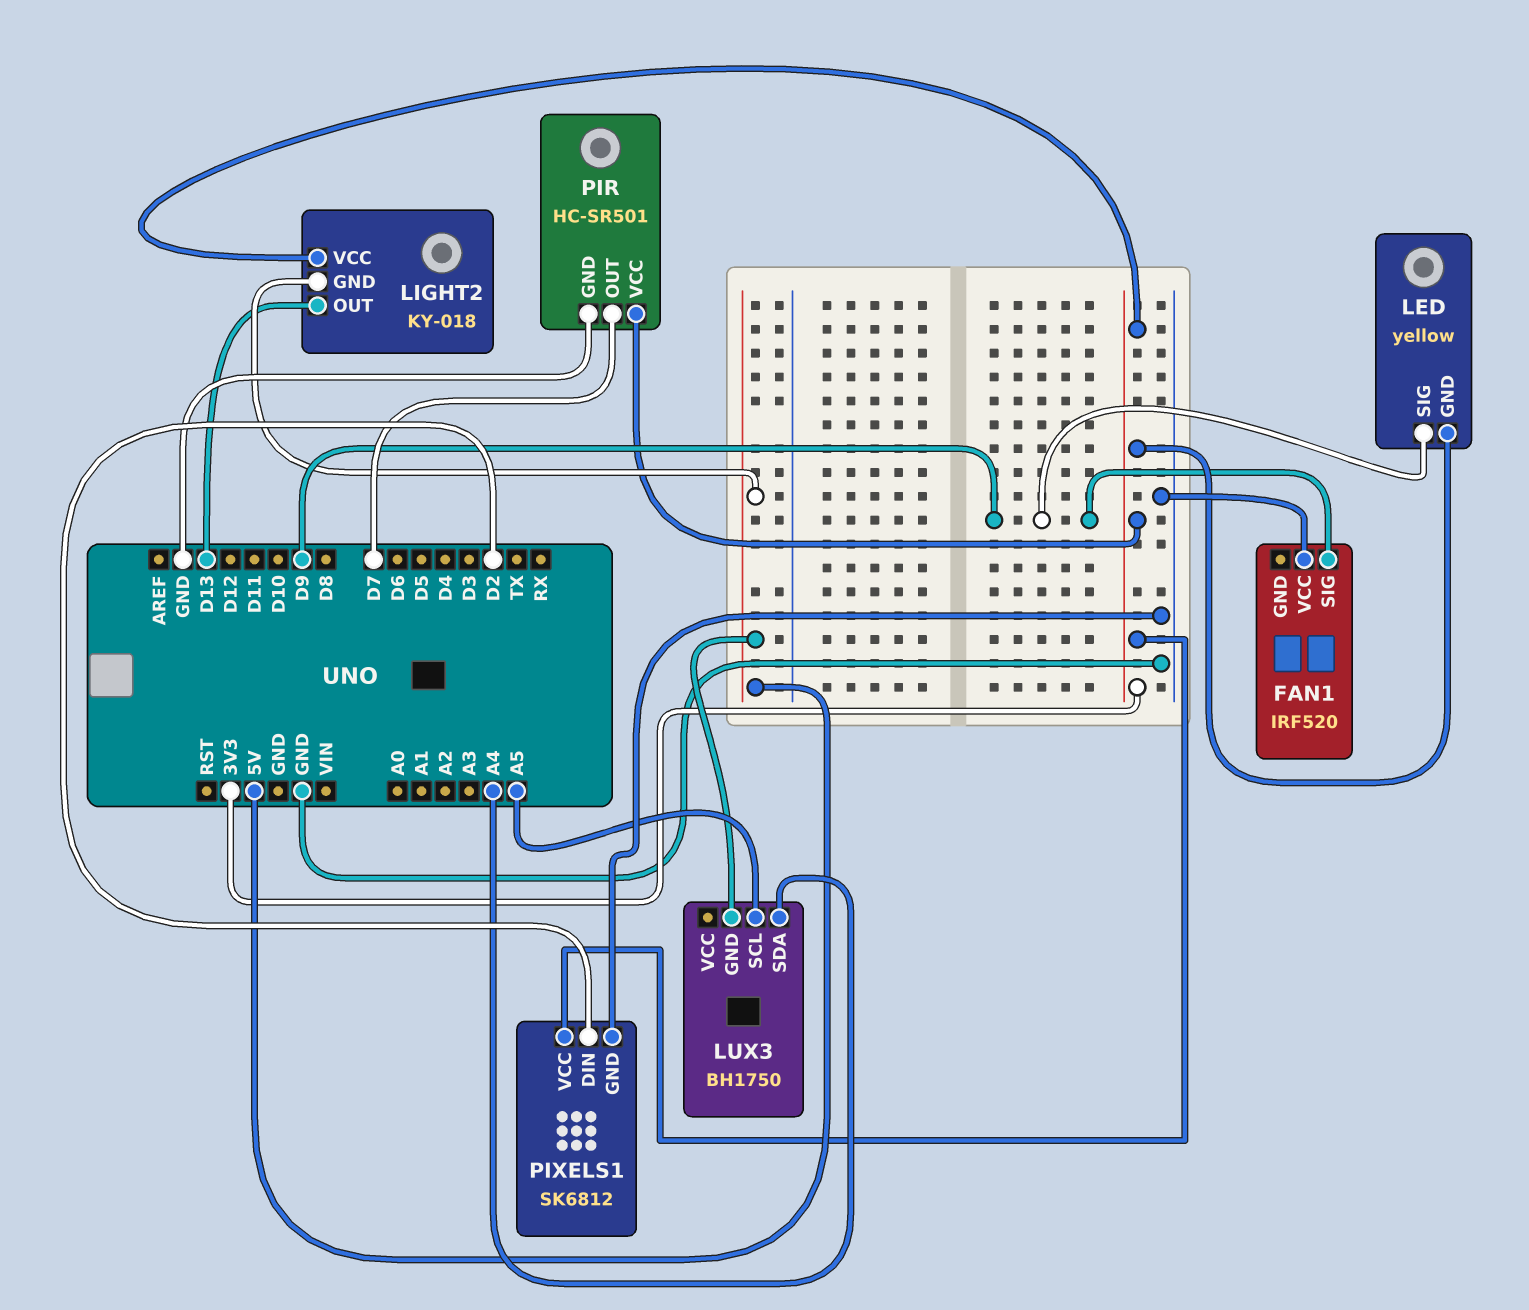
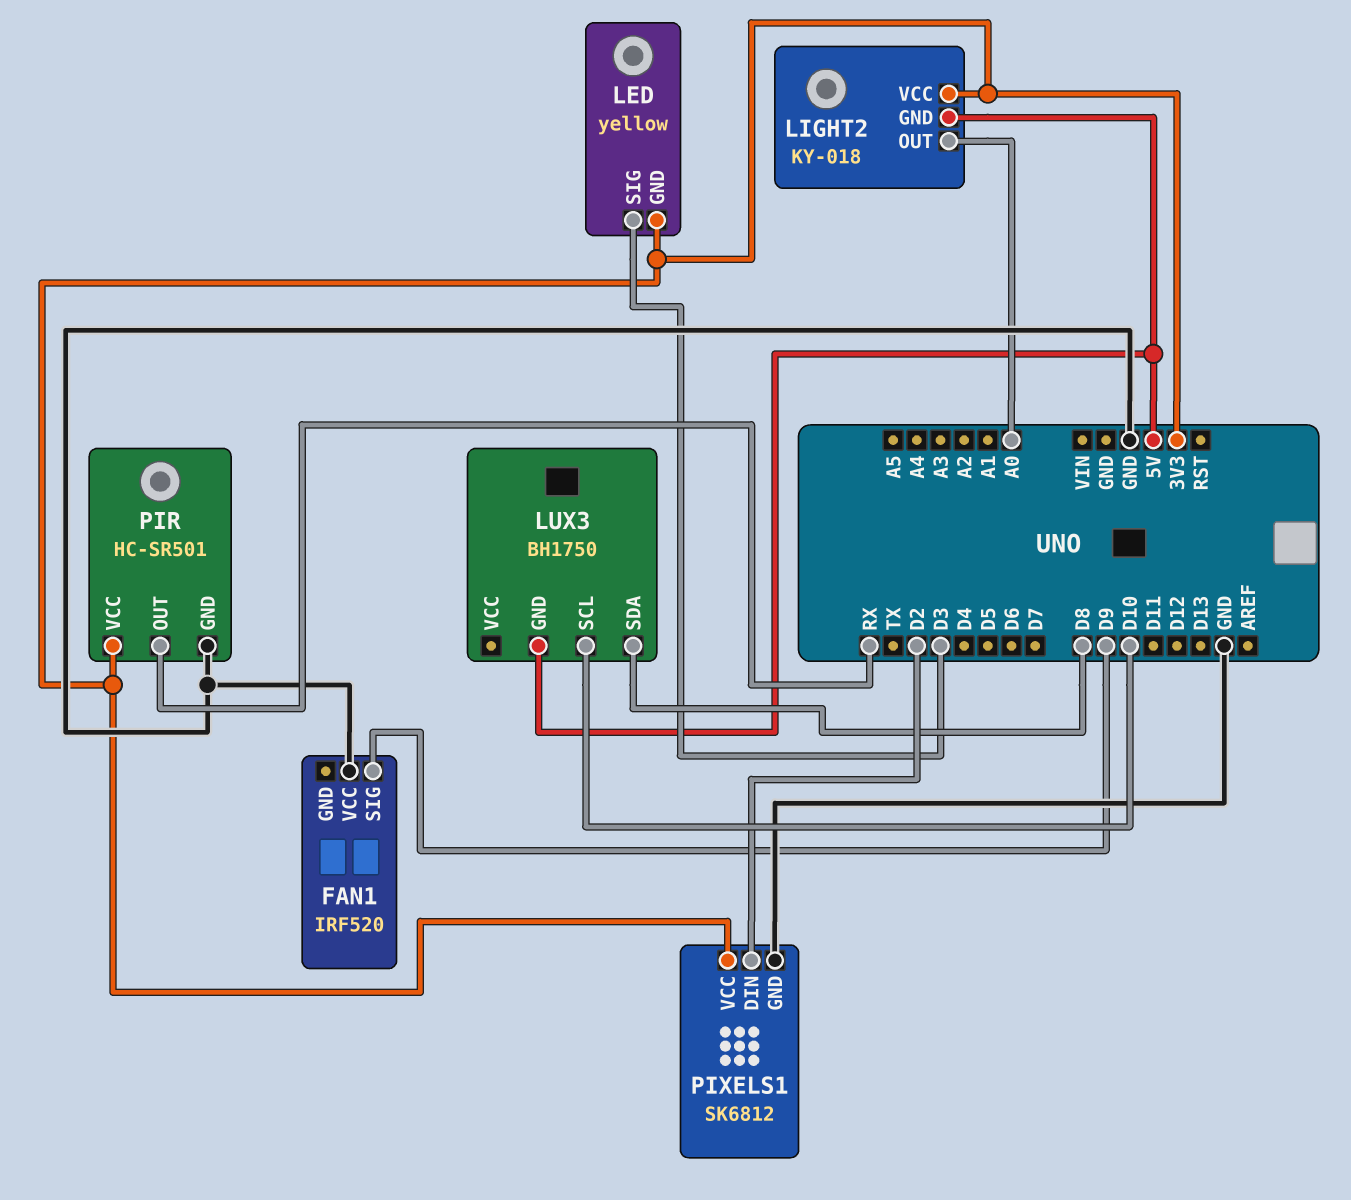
LED pin SIG: D9 -> D3
LIGHT2 pin OUT: D13 -> A0
LUX3 pin SCL: A5 -> D10
LUX3 pin SDA: A4 -> D8
PIR pin OUT: D7 -> RX

